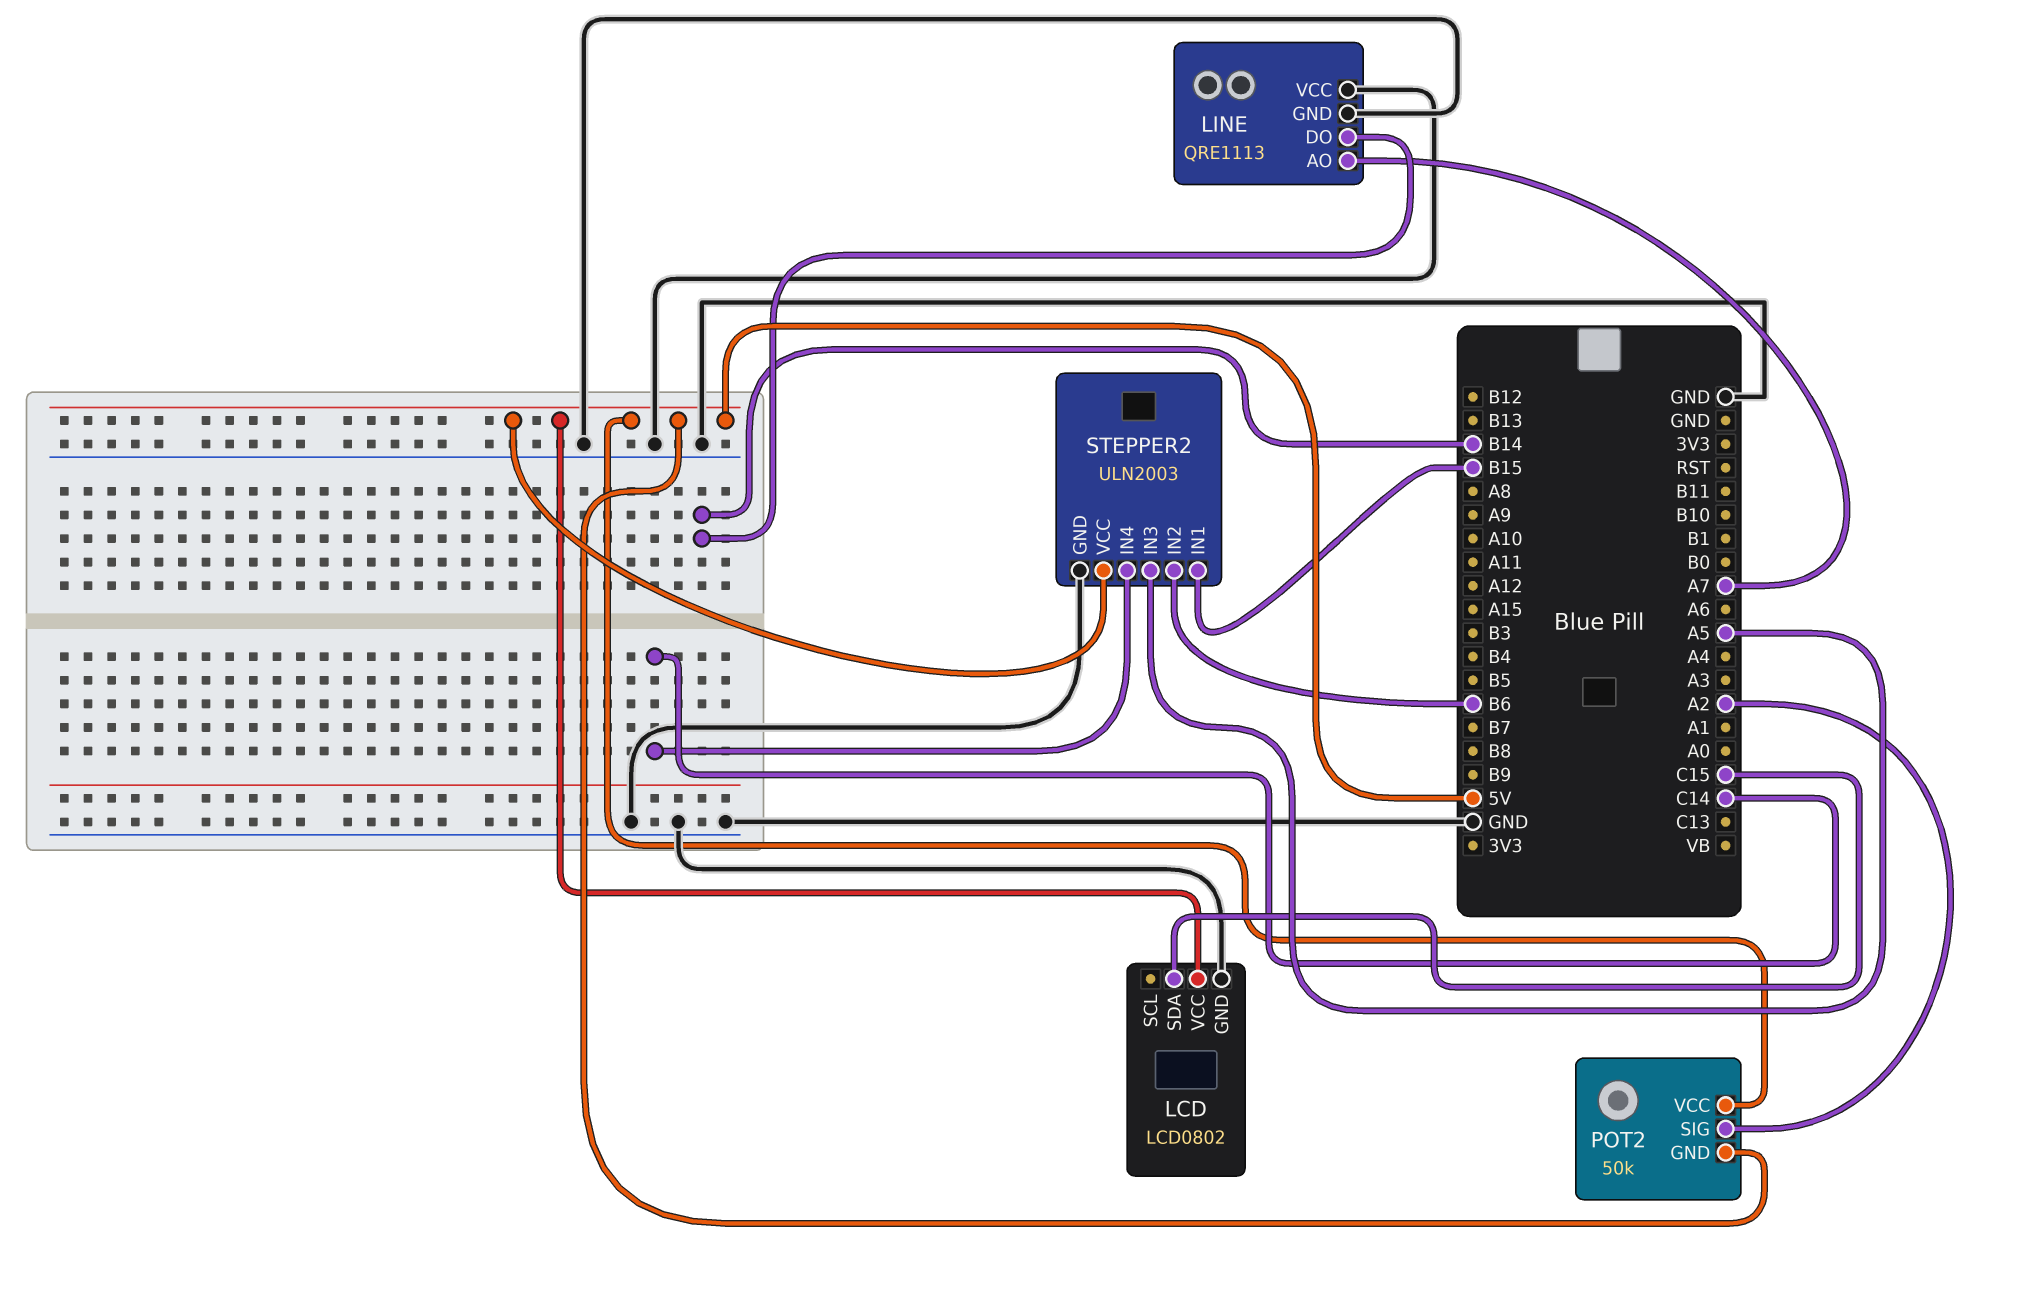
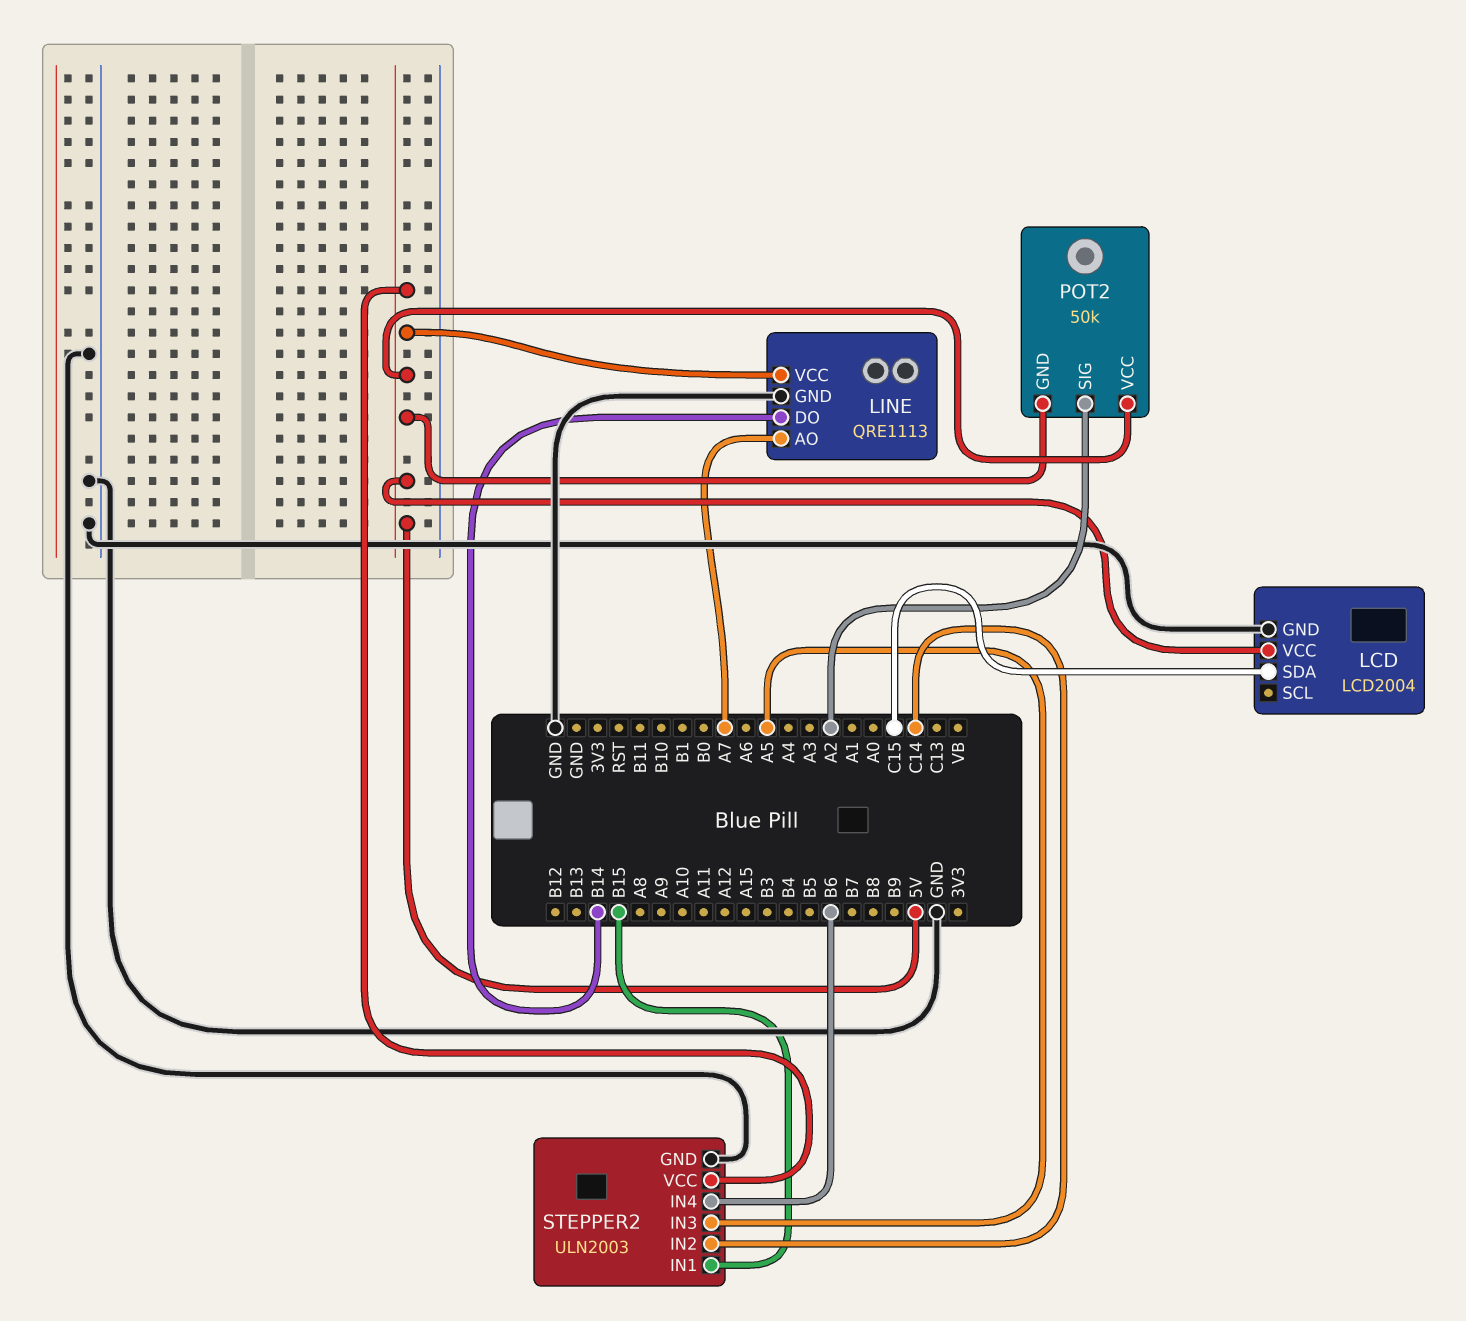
LCD: LCD0802 -> LCD2004
LINE pin VCC: GND -> 5V
STEPPER2 pin IN2: B6 -> C14
STEPPER2 pin IN4: C14 -> B6

